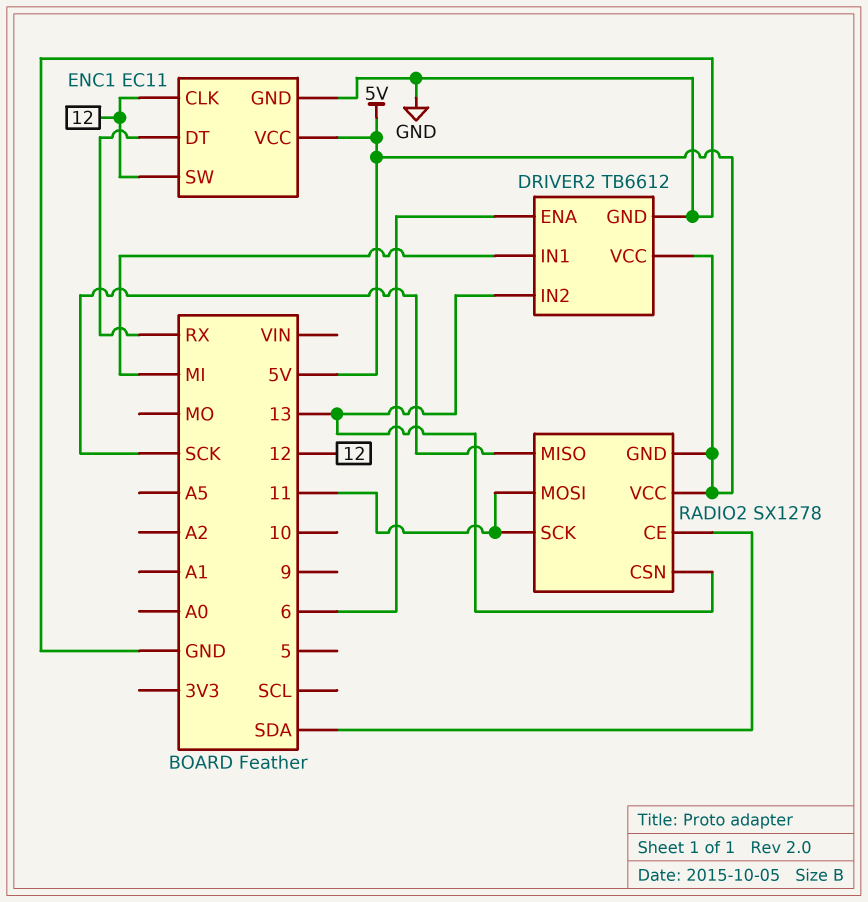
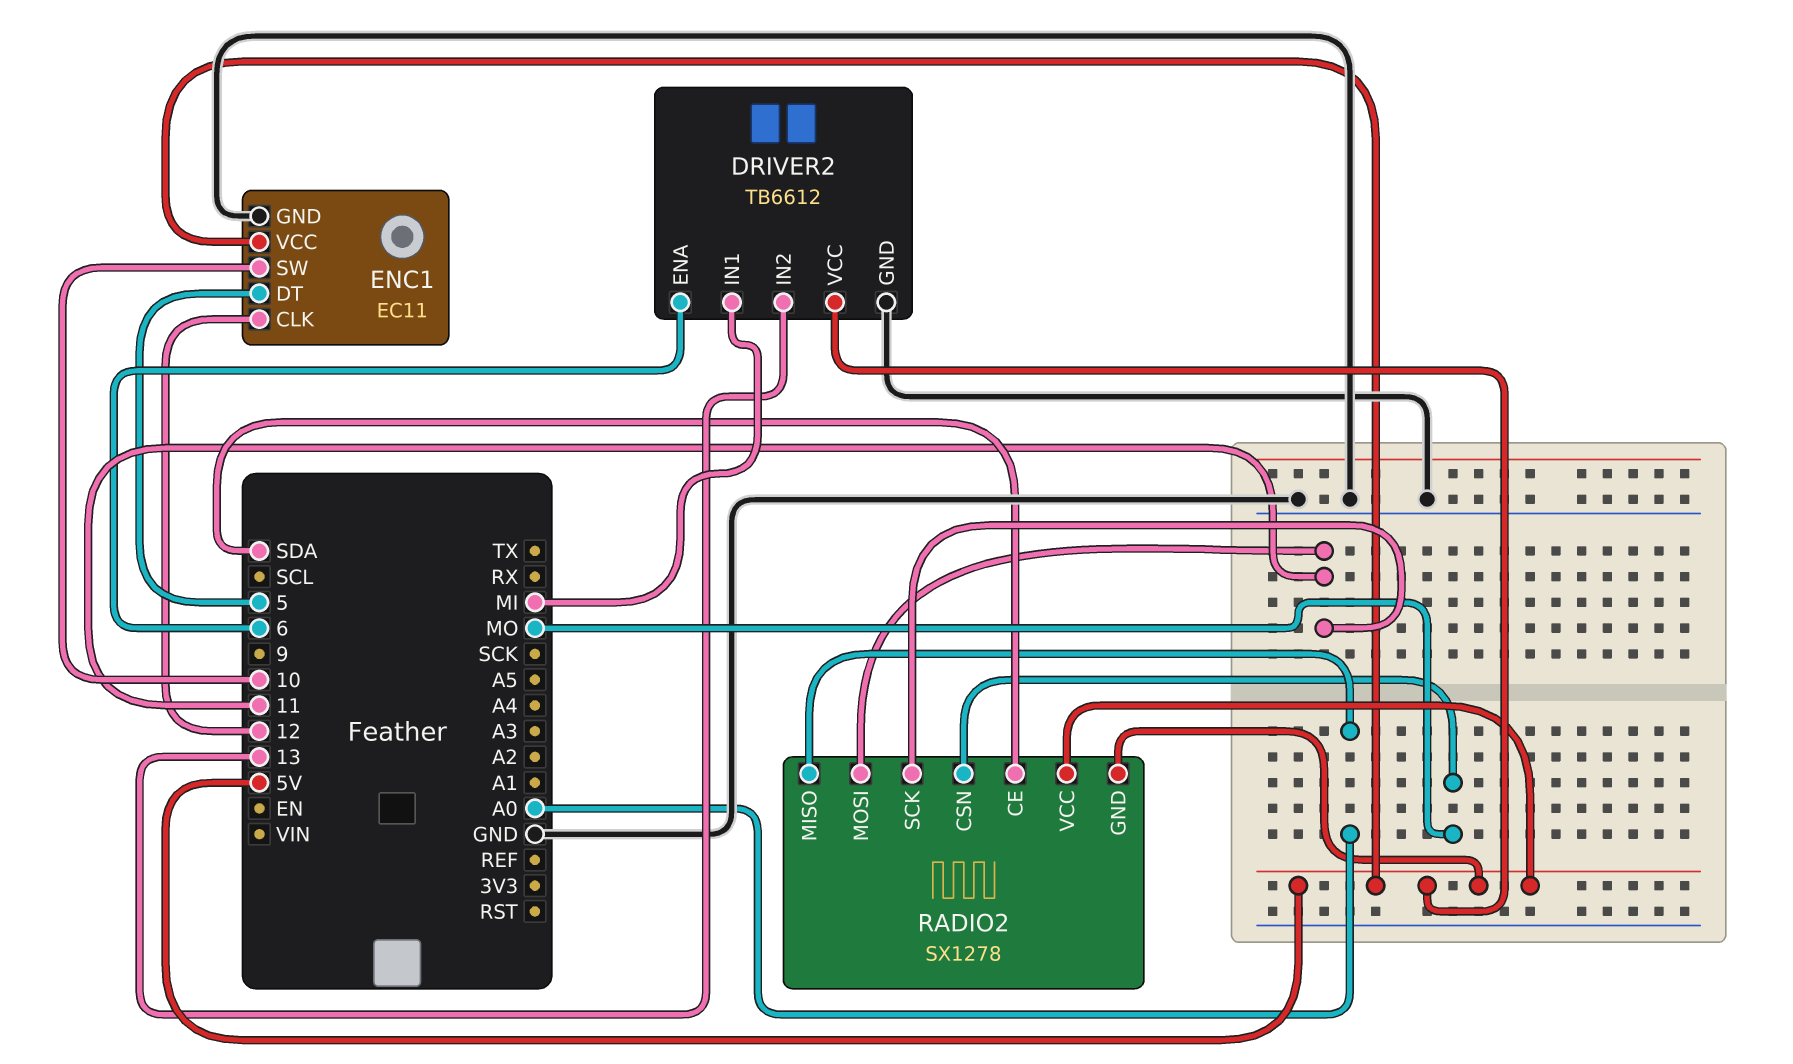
ENC1 pin DT: RX -> 5
ENC1 pin SW: 12 -> 10
RADIO2 pin CSN: 13 -> MO
RADIO2 pin MISO: SCK -> A0

